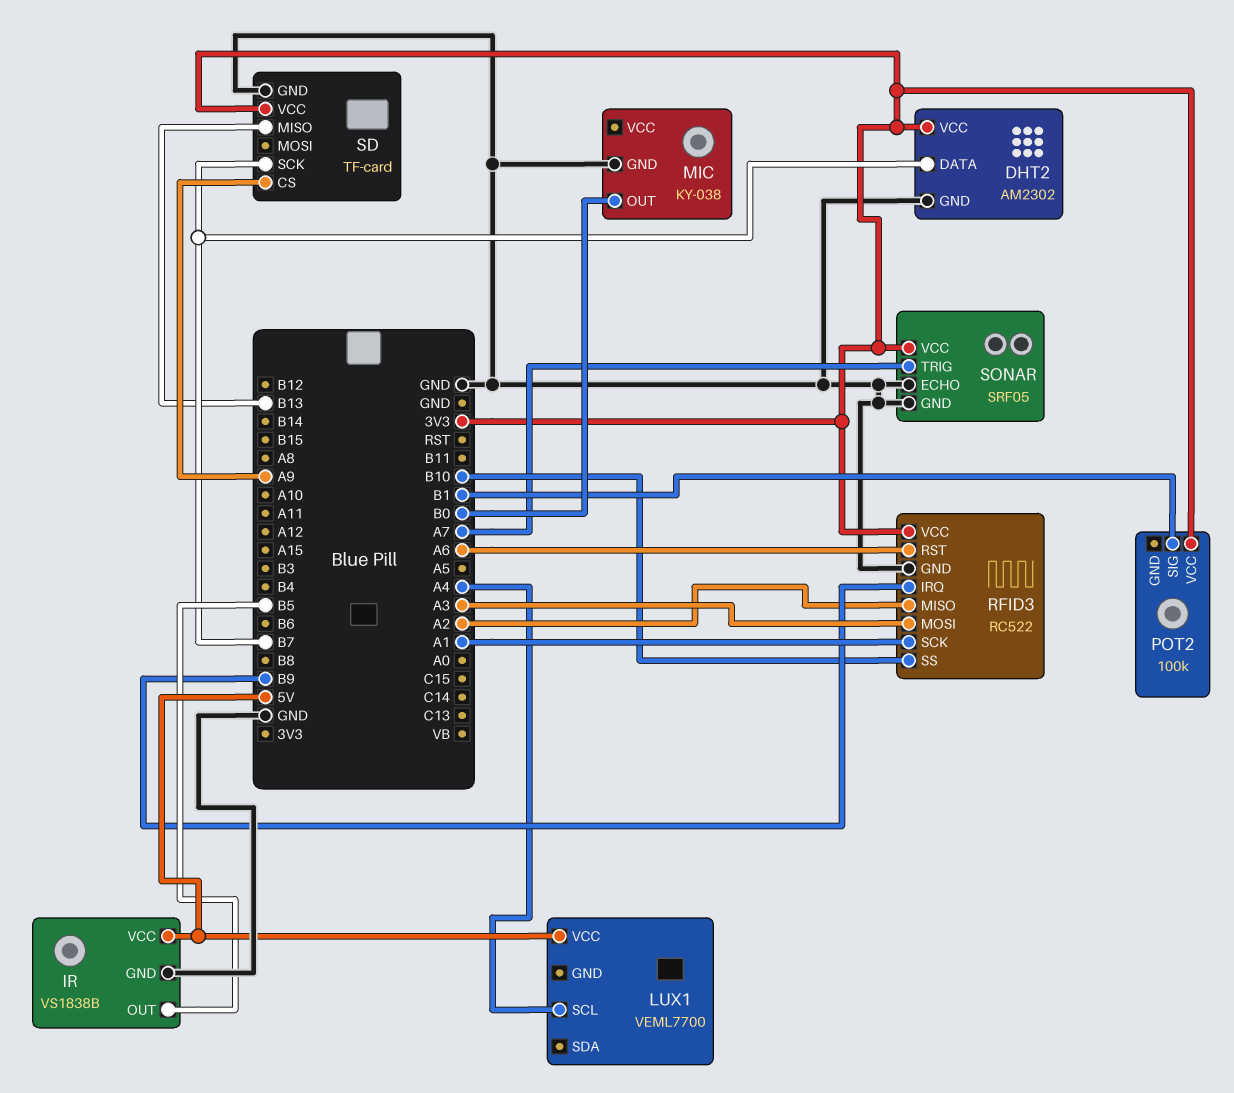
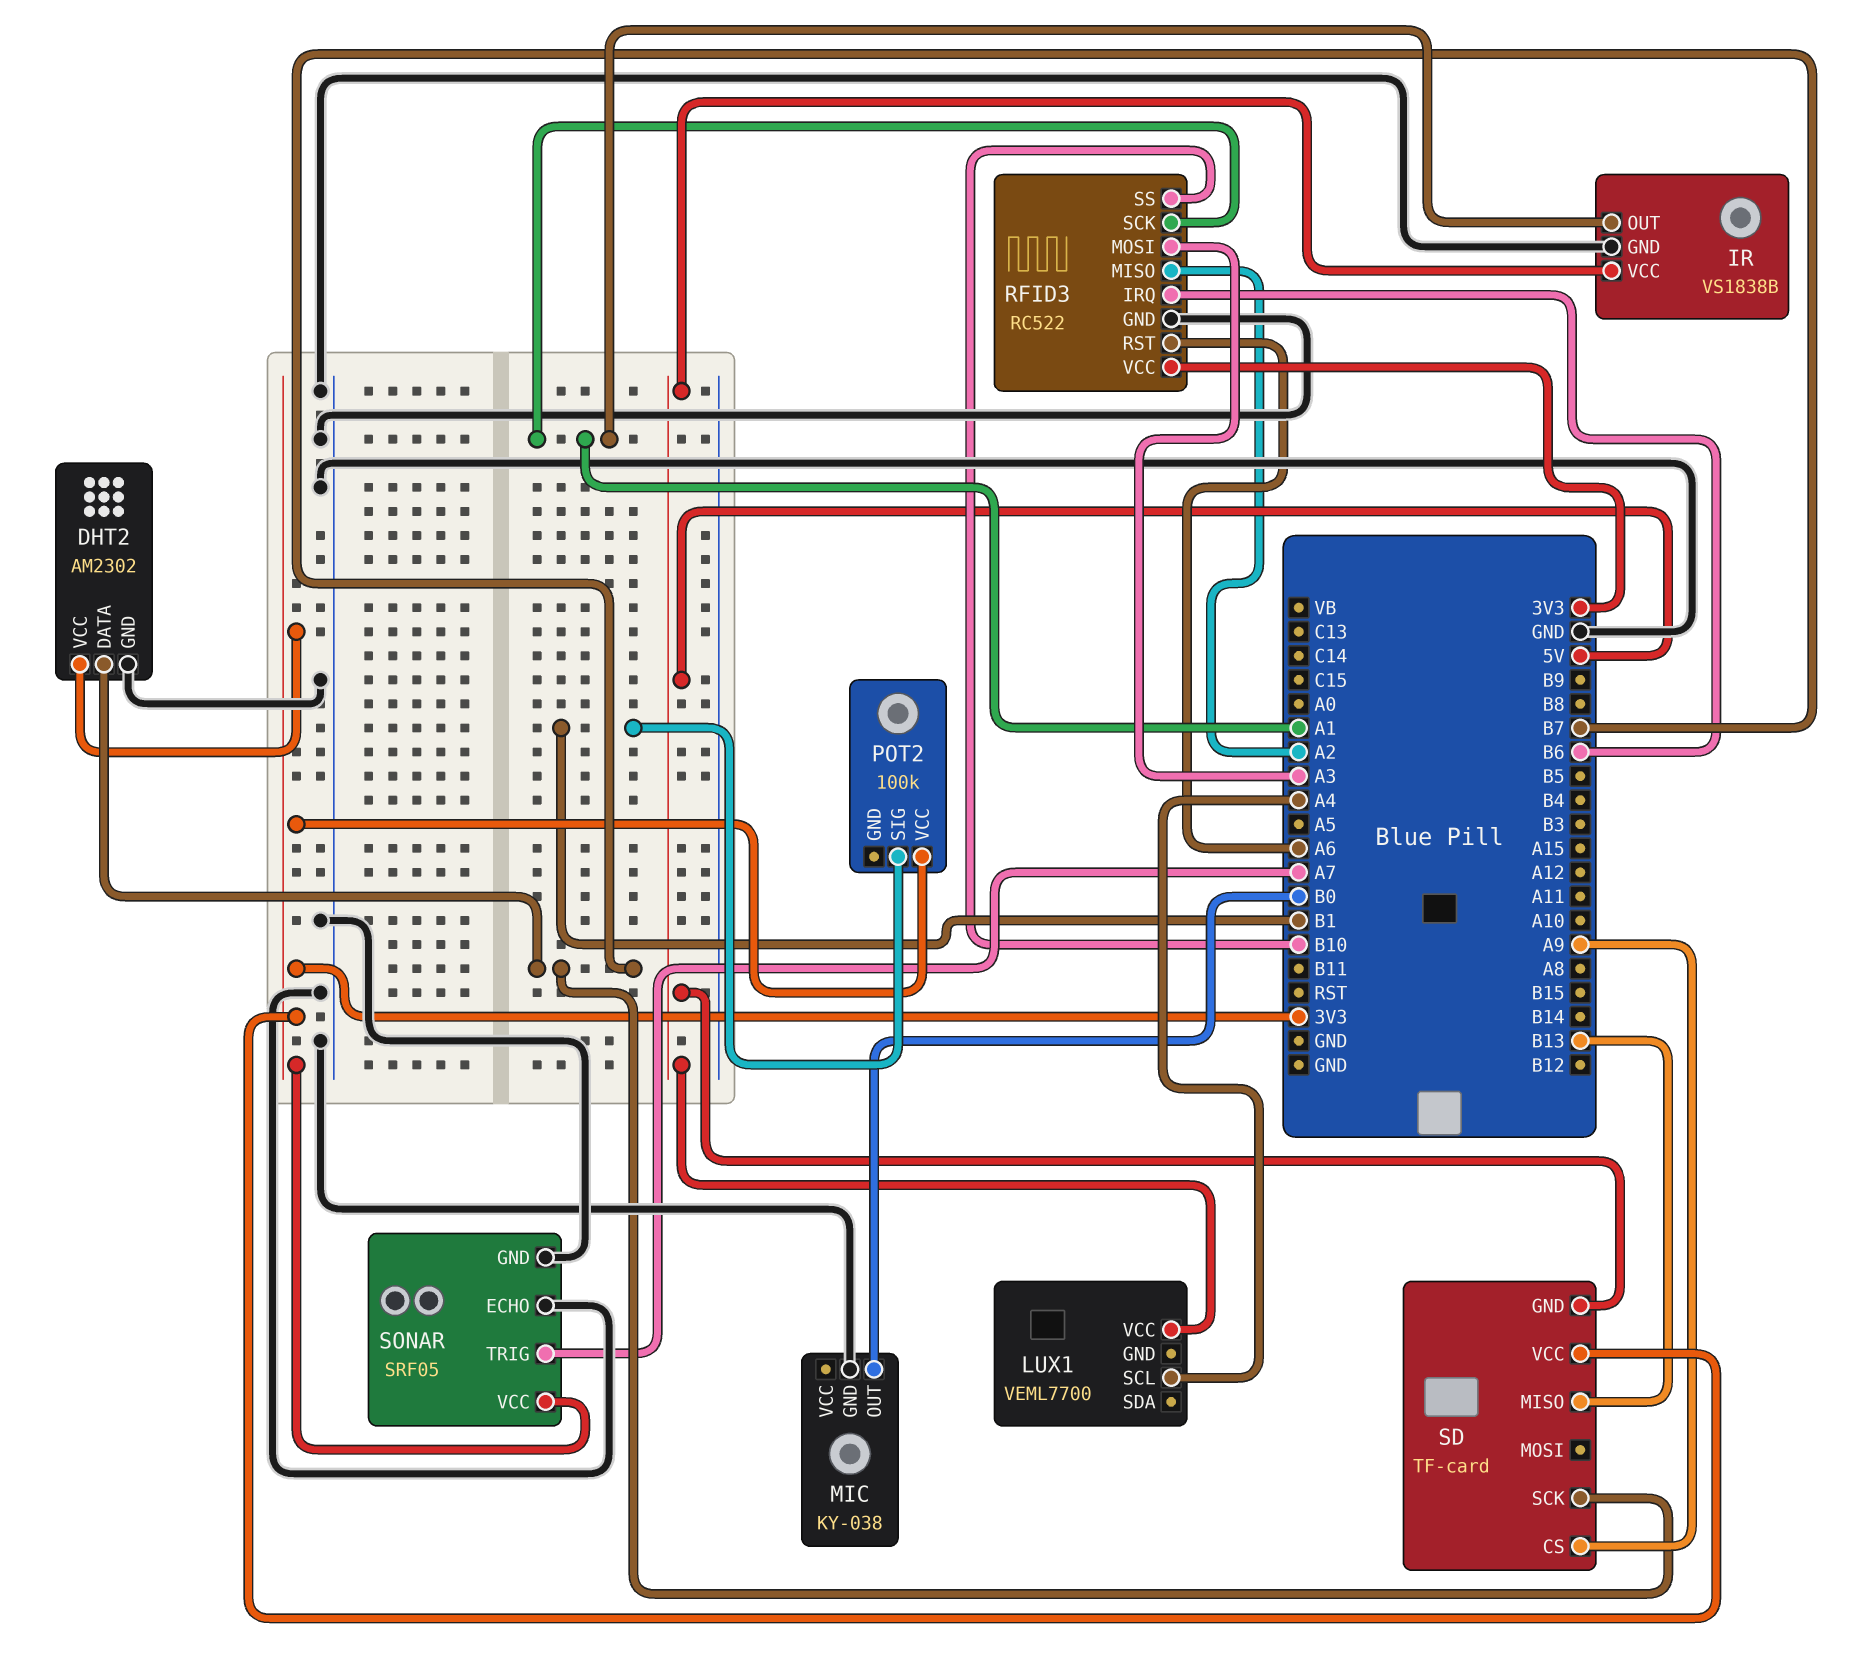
IR pin OUT: B5 -> A1
RFID3 pin IRQ: B9 -> B6
SD pin GND: GND -> 5V

